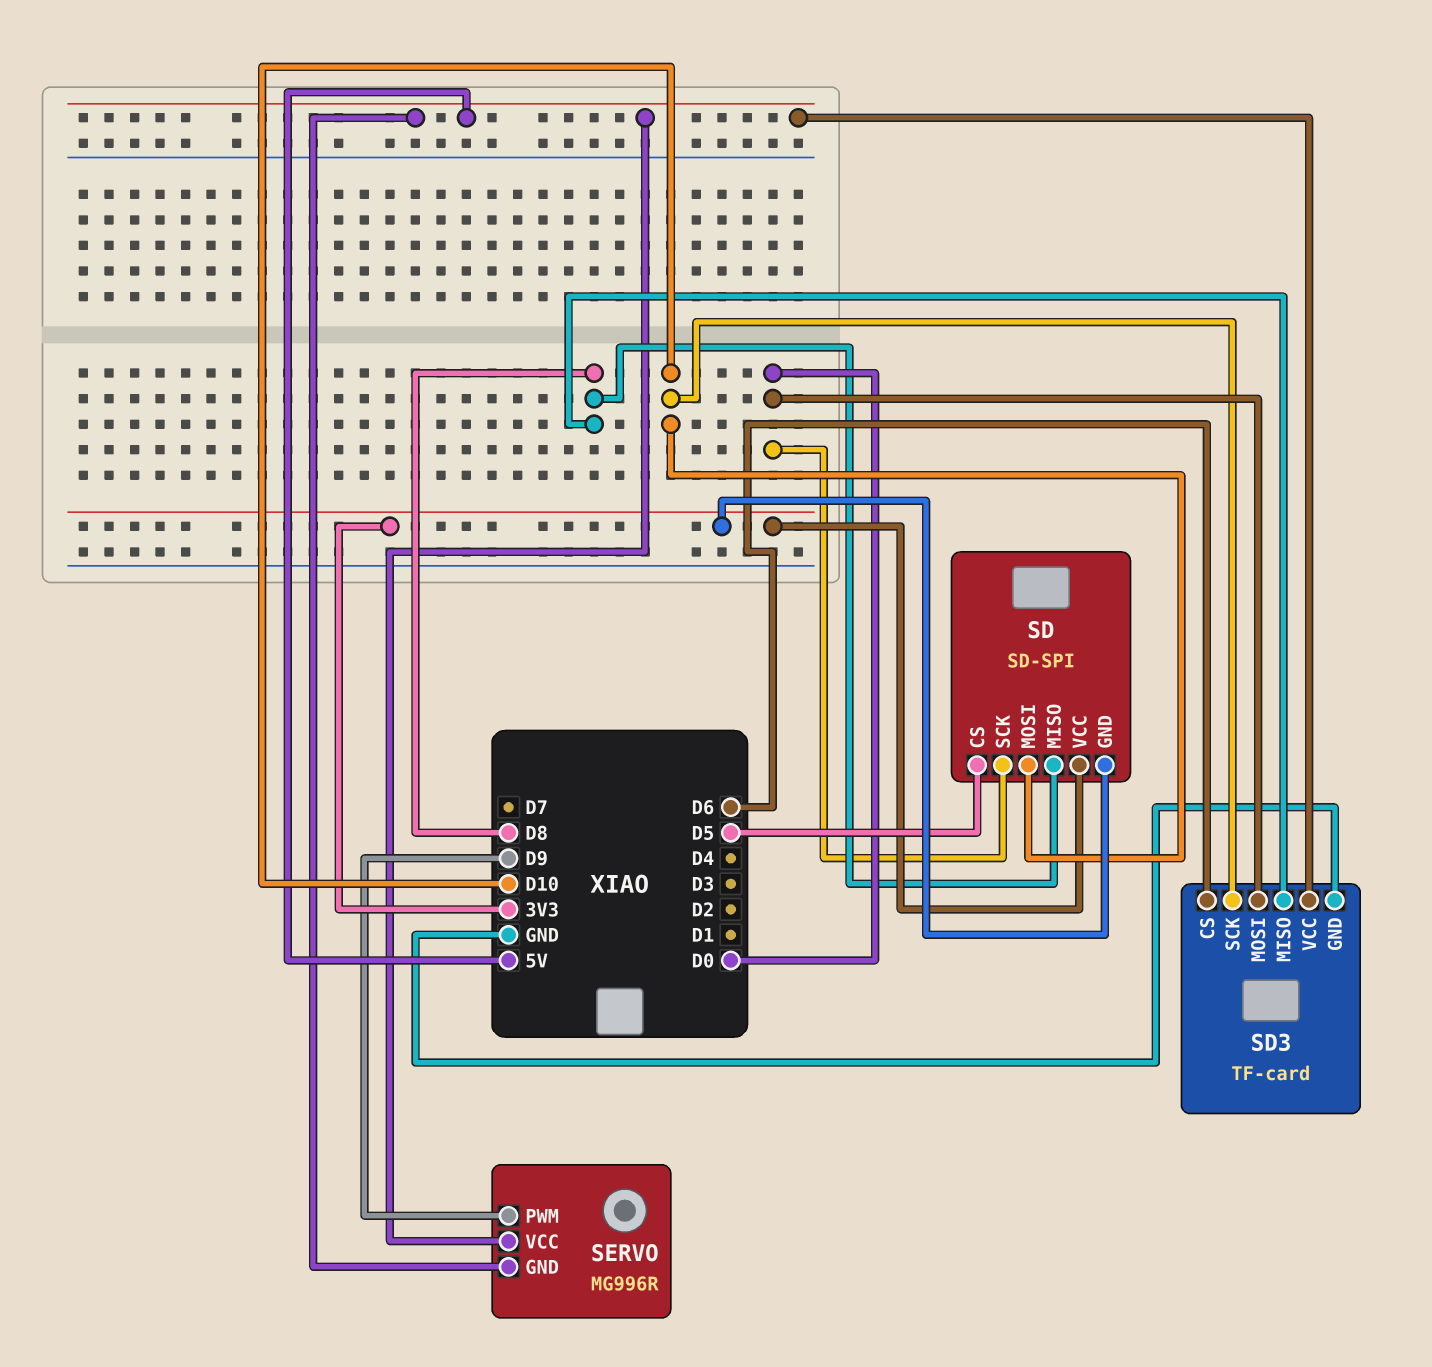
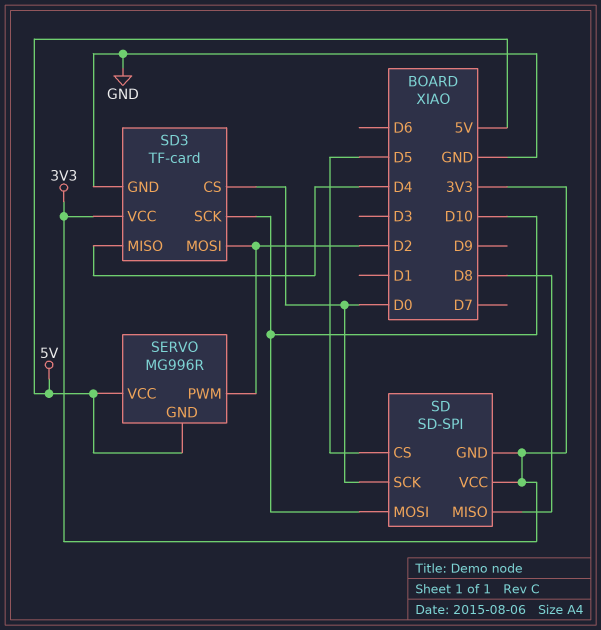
SD3 pin CS: D6 -> D0
SD3 pin MISO: D8 -> D4
SD3 pin MOSI: D0 -> D2
SD3 pin VCC: 5V -> 3V3
SERVO pin PWM: D9 -> D2

